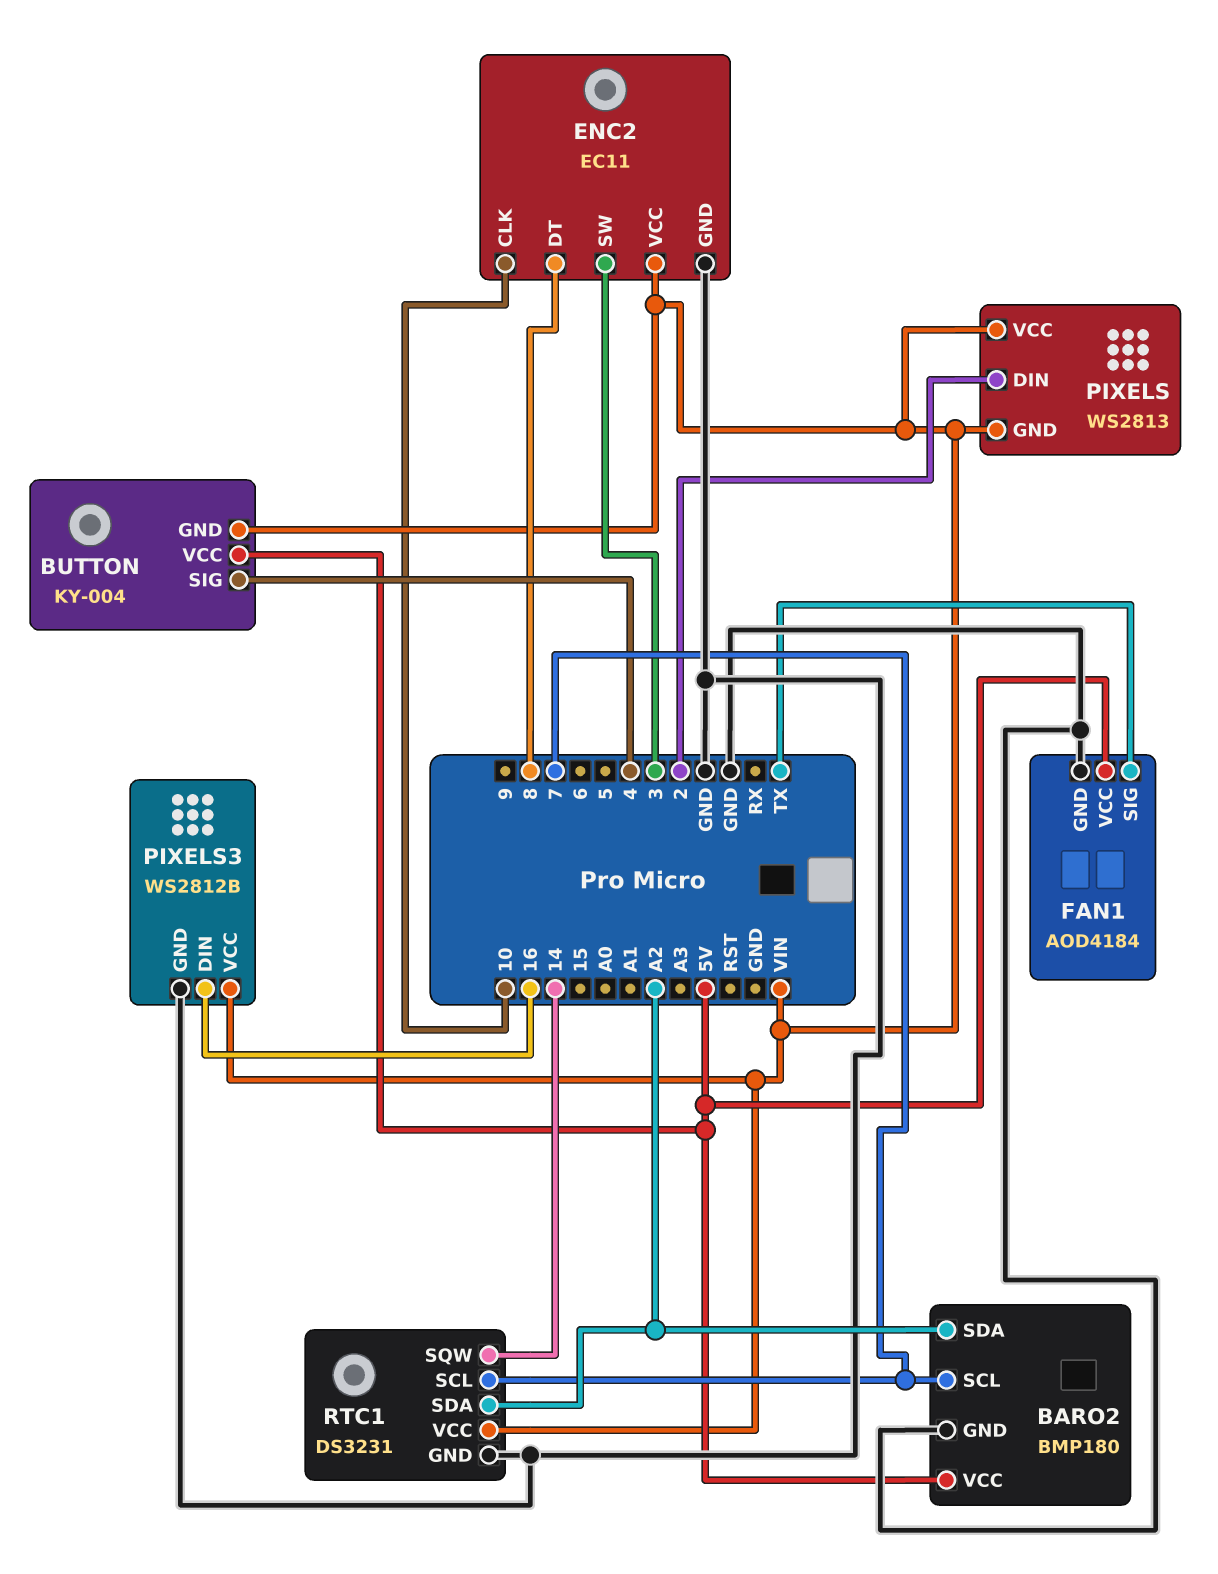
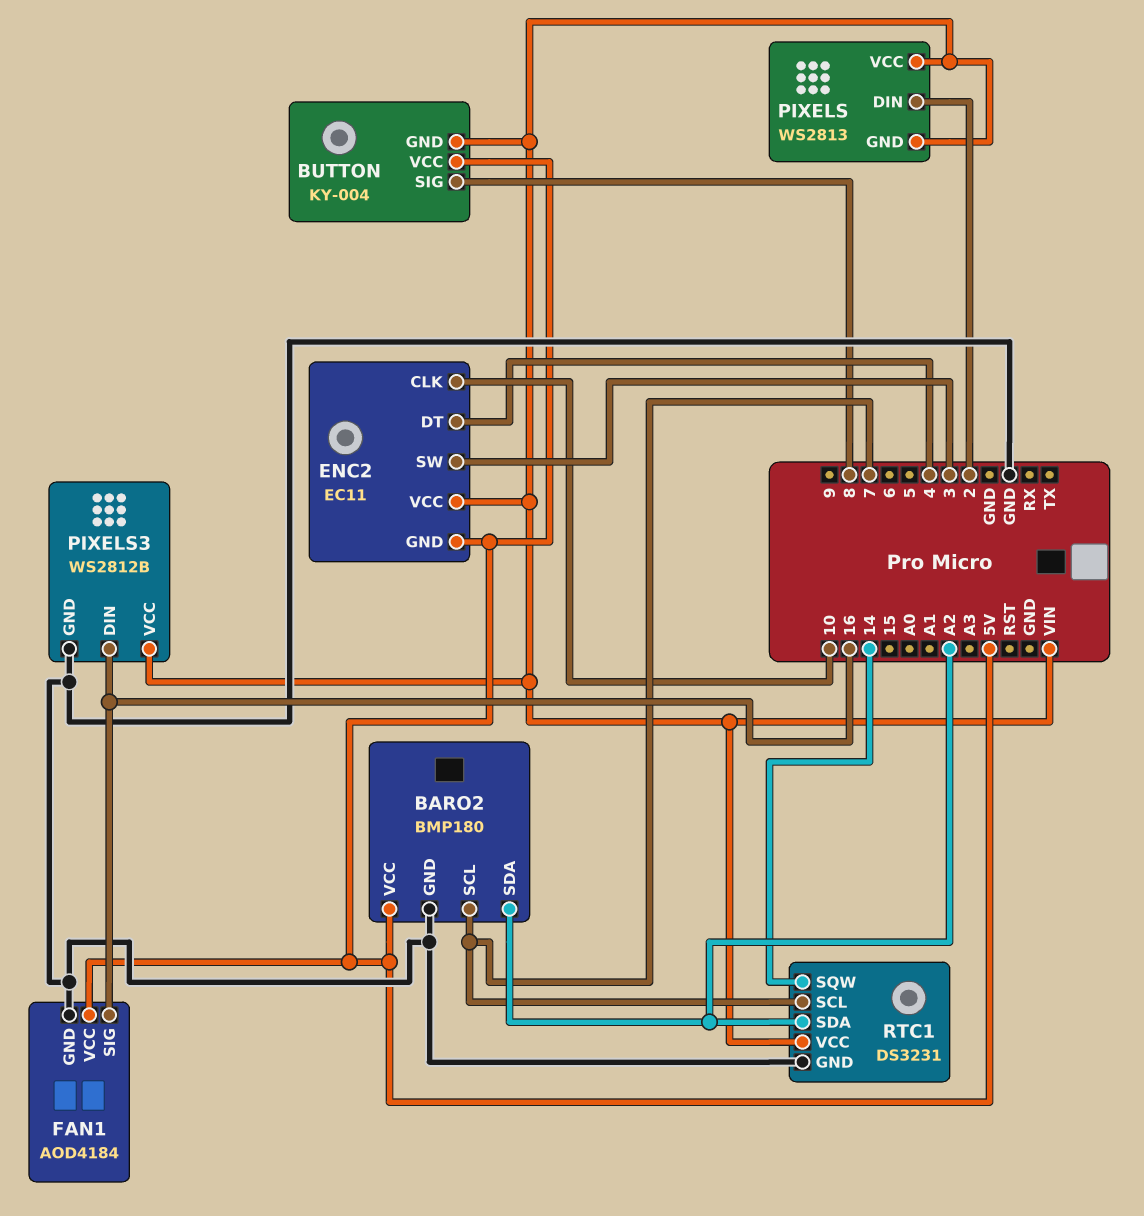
BUTTON pin SIG: 4 -> 8
ENC2 pin DT: 8 -> 4
ENC2 pin GND: GND -> 5V
FAN1 pin SIG: TX -> 16

